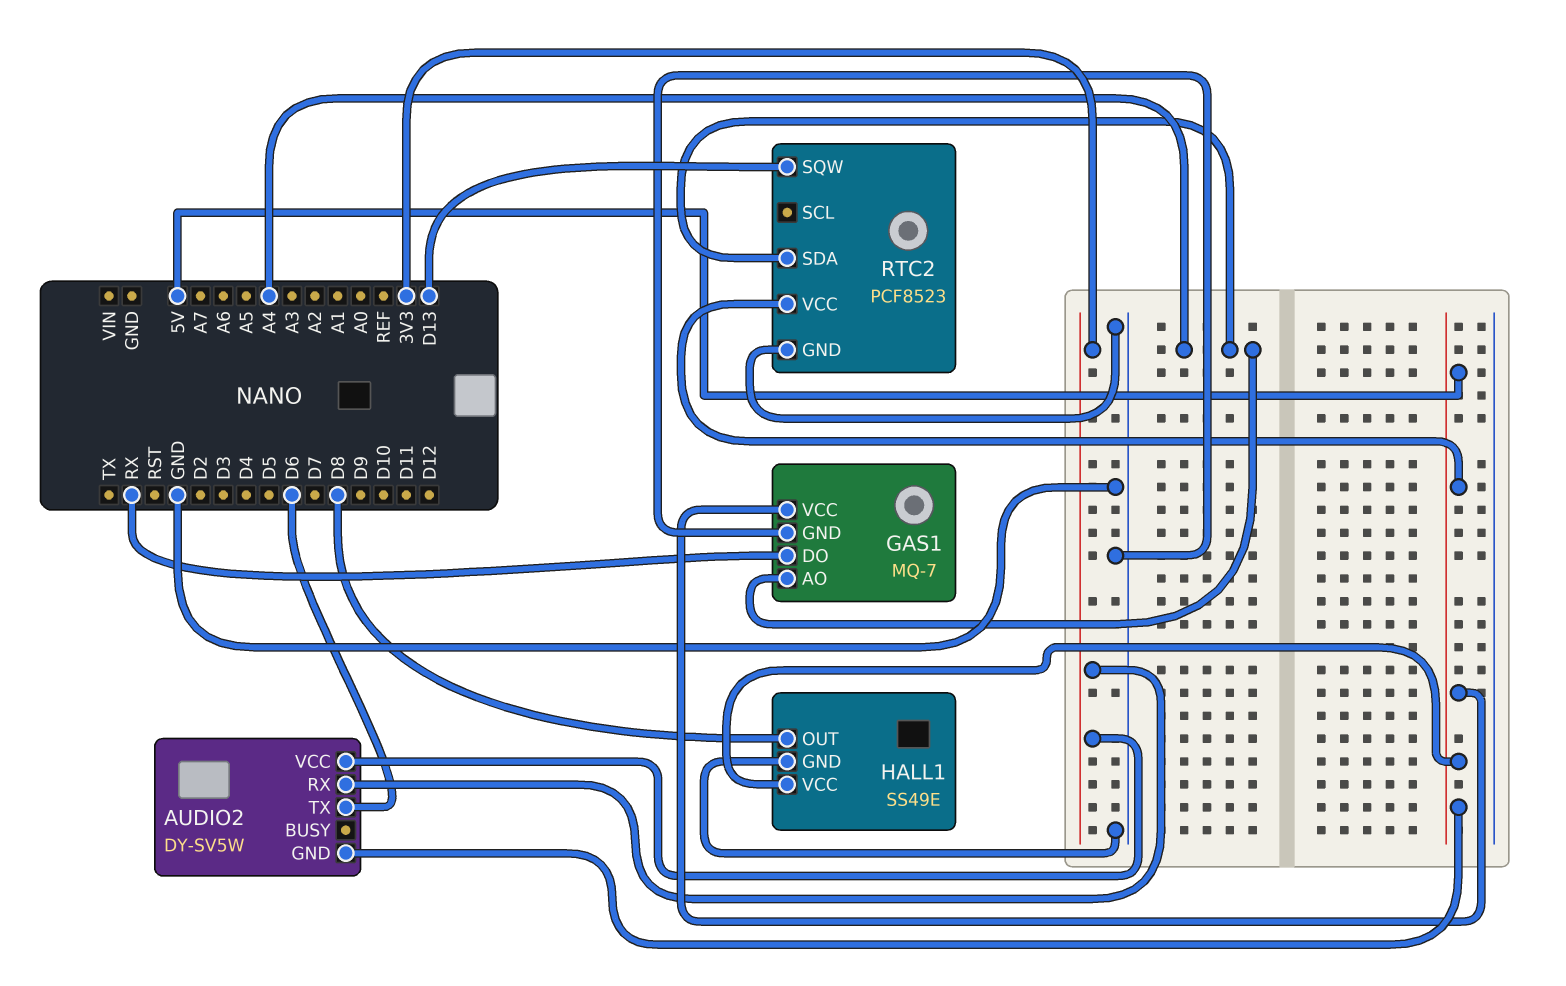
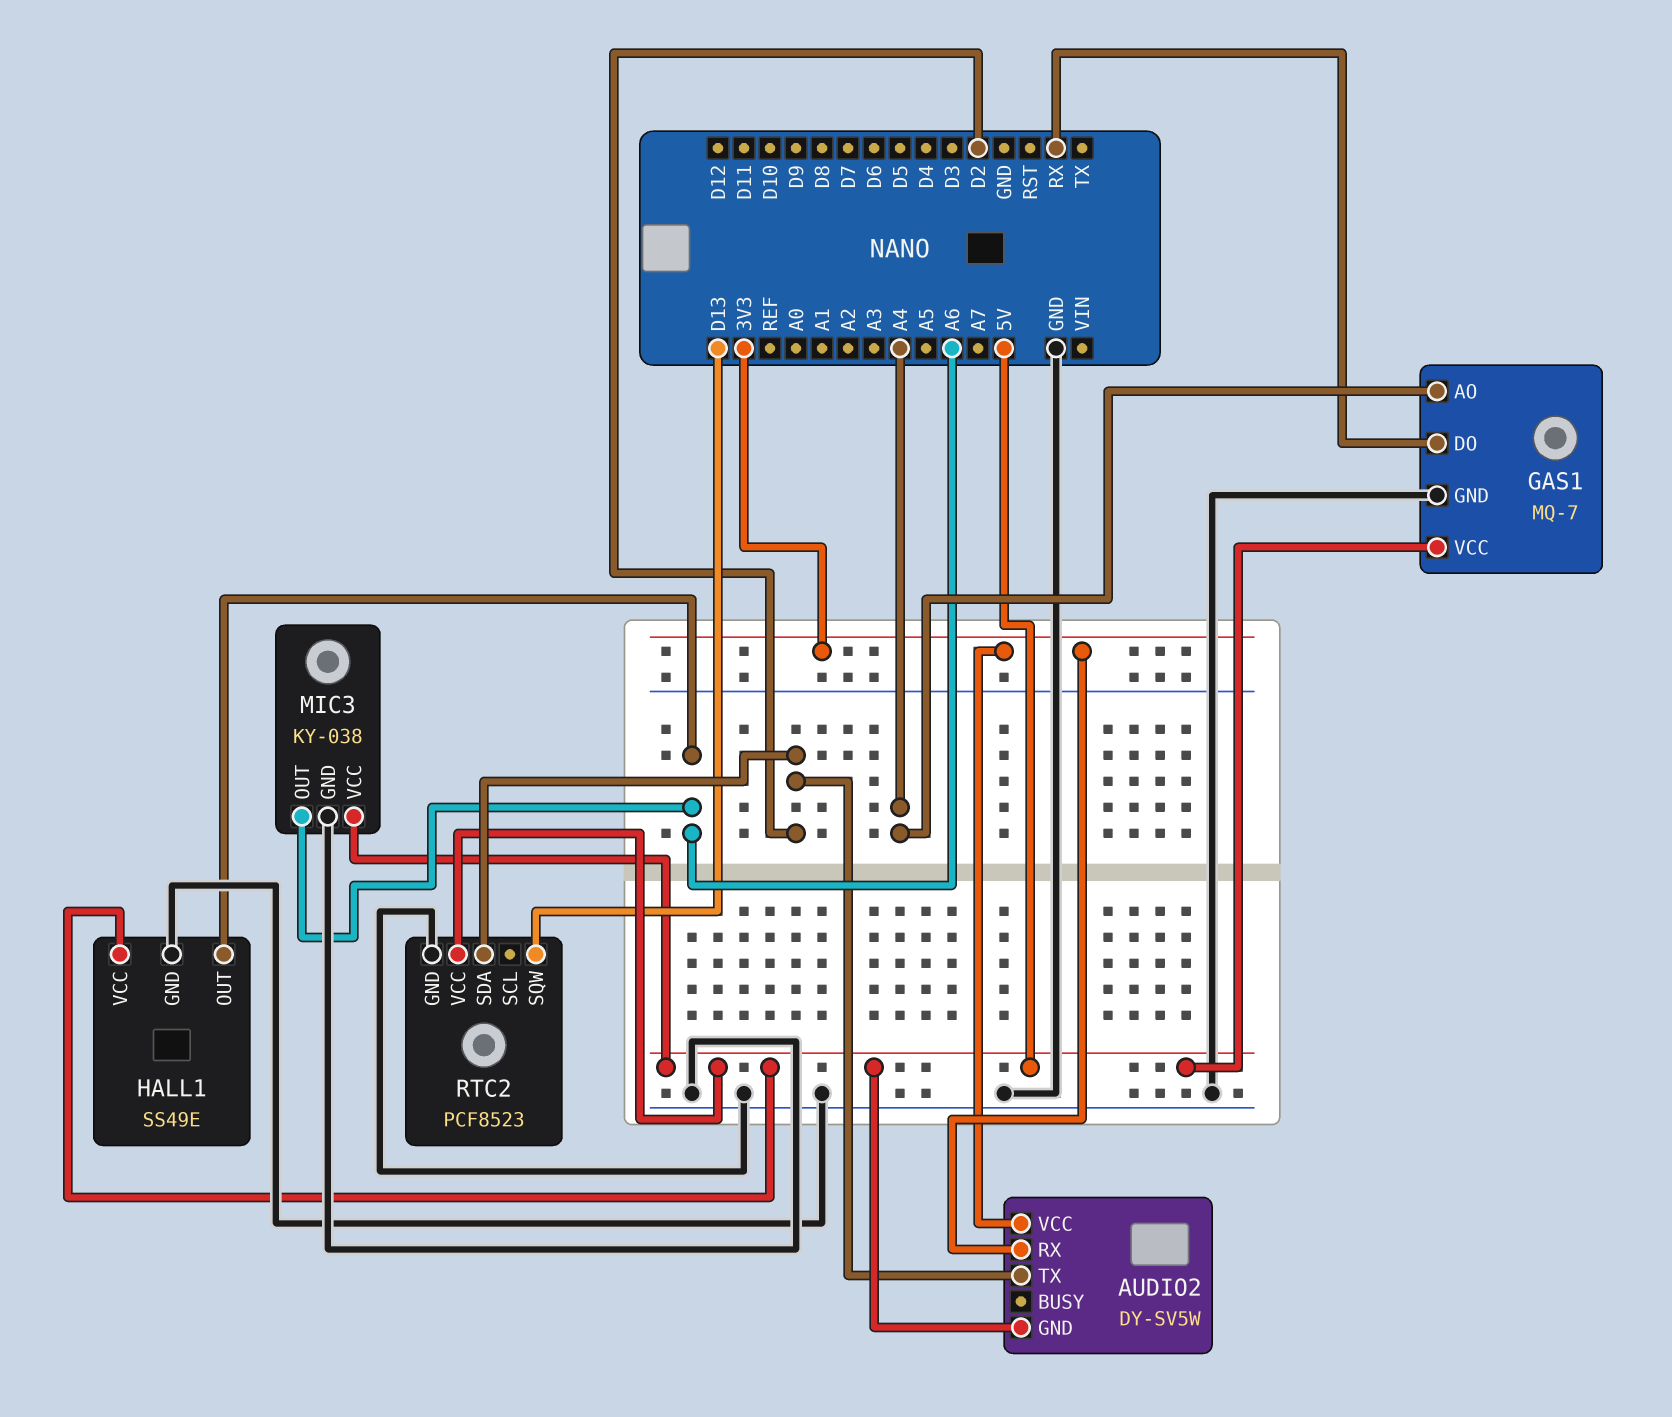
AUDIO2 pin TX: D6 -> D2
HALL1 pin OUT: D8 -> A6
MIC3: none -> KY-038
MIC3 pin GND: none -> GND
MIC3 pin OUT: none -> A6
MIC3 pin VCC: none -> 5V
RTC2 pin SDA: A4 -> D2

